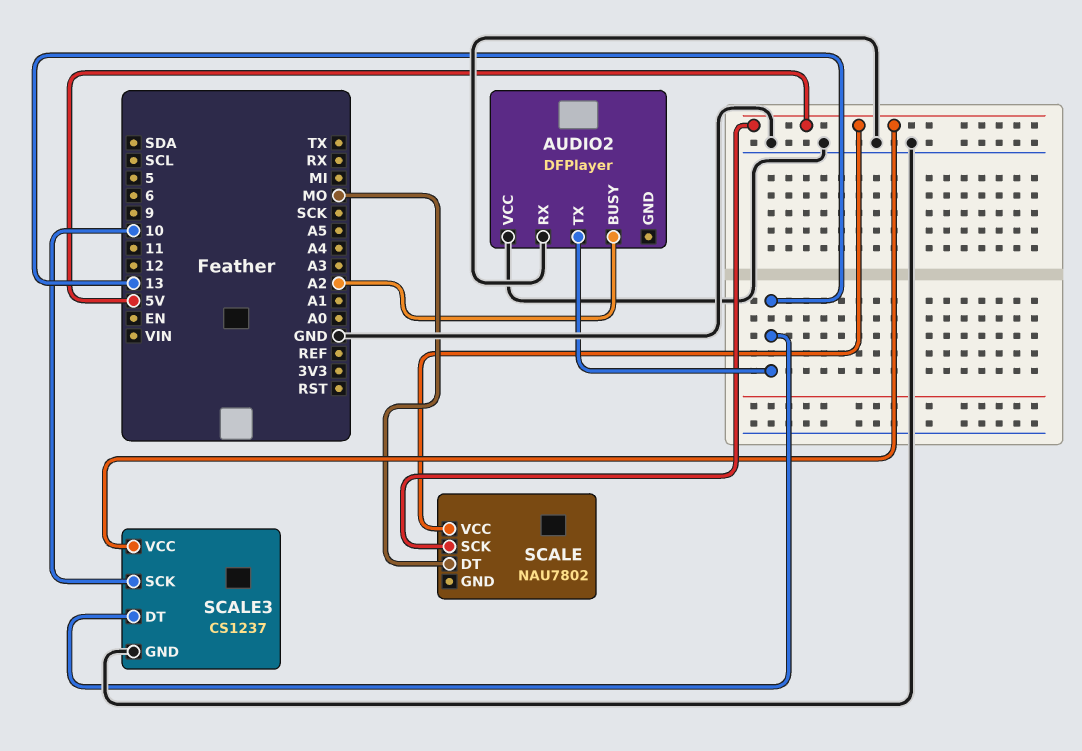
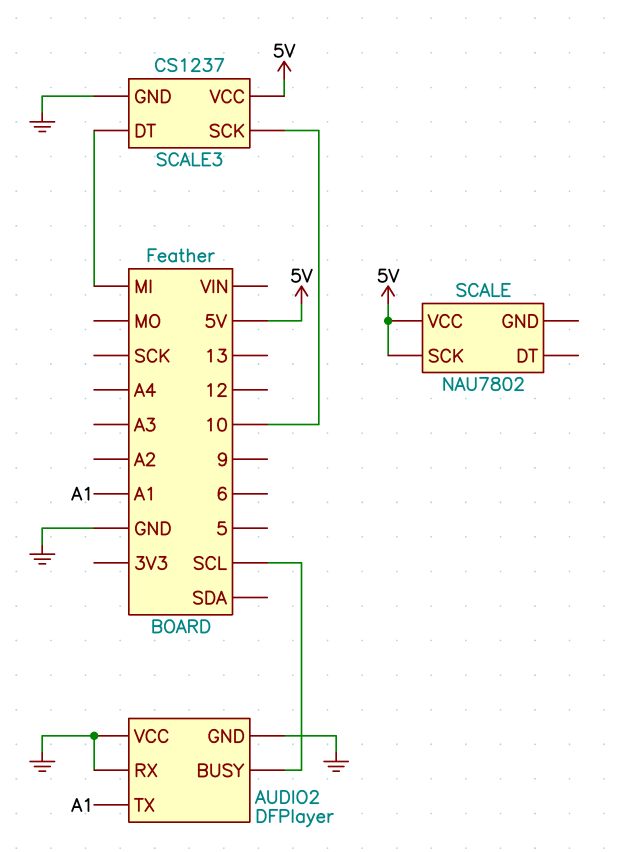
AUDIO2 pin BUSY: A2 -> SCL
AUDIO2 pin GND: none -> GND
AUDIO2 pin TX: 13 -> A1
SCALE pin DT: MO -> none
SCALE3 pin DT: 13 -> MI

